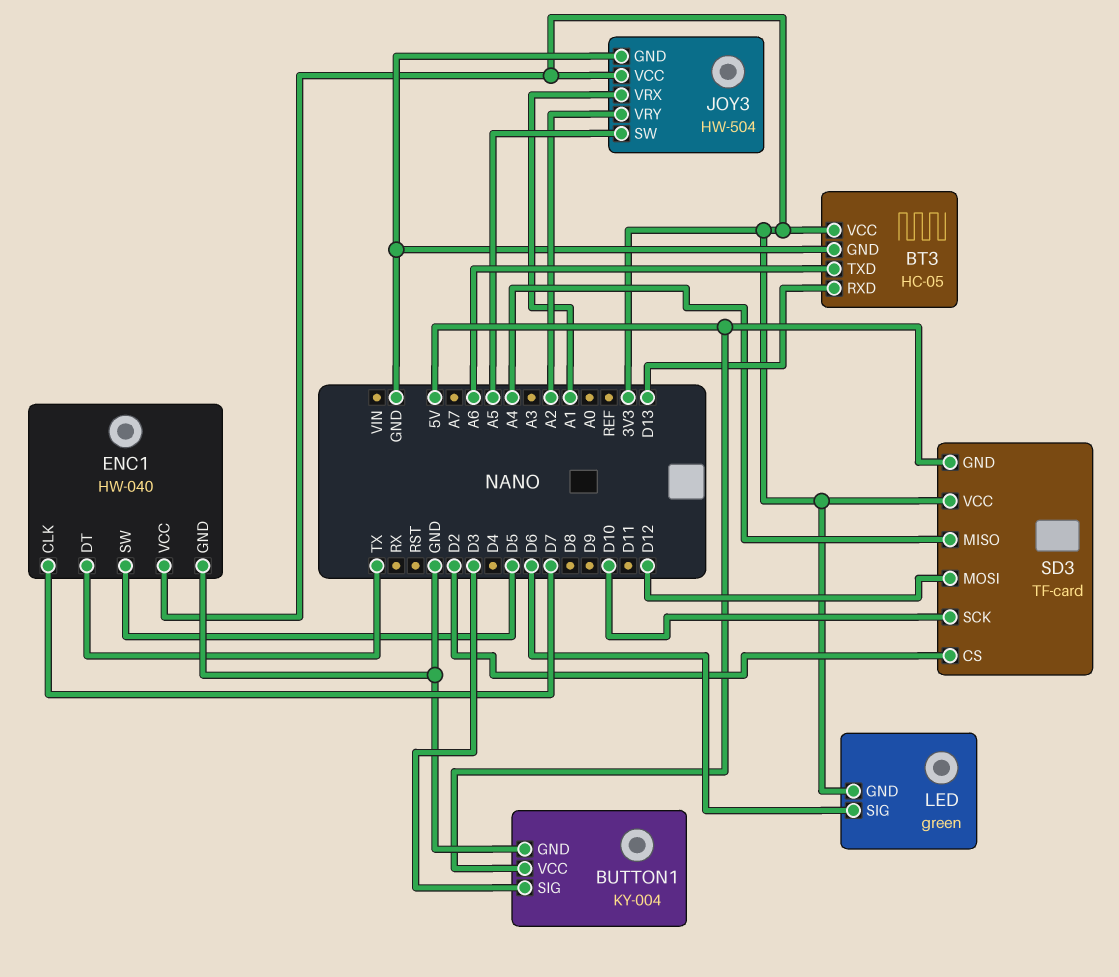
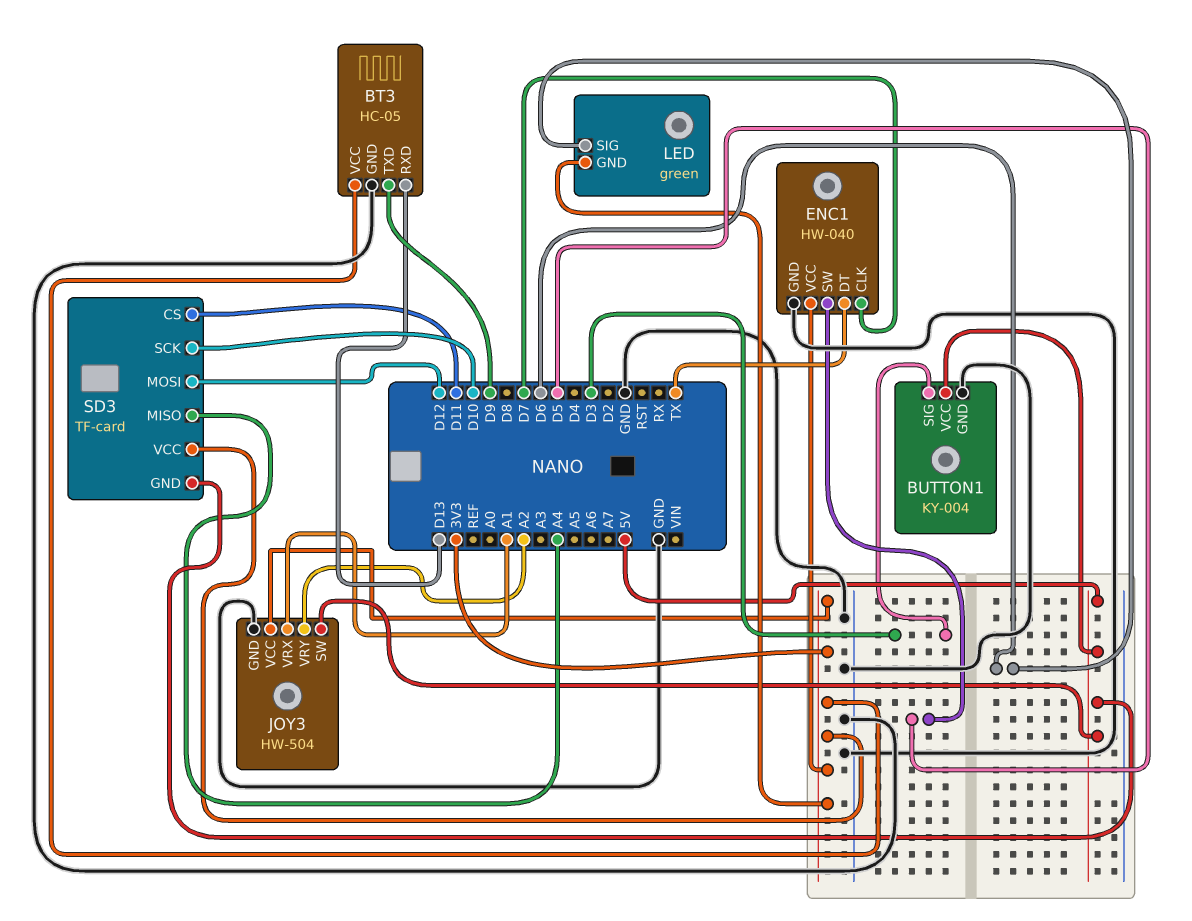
BT3 pin TXD: A6 -> D9
JOY3 pin SW: A5 -> 5V
SD3 pin CS: D2 -> D11

